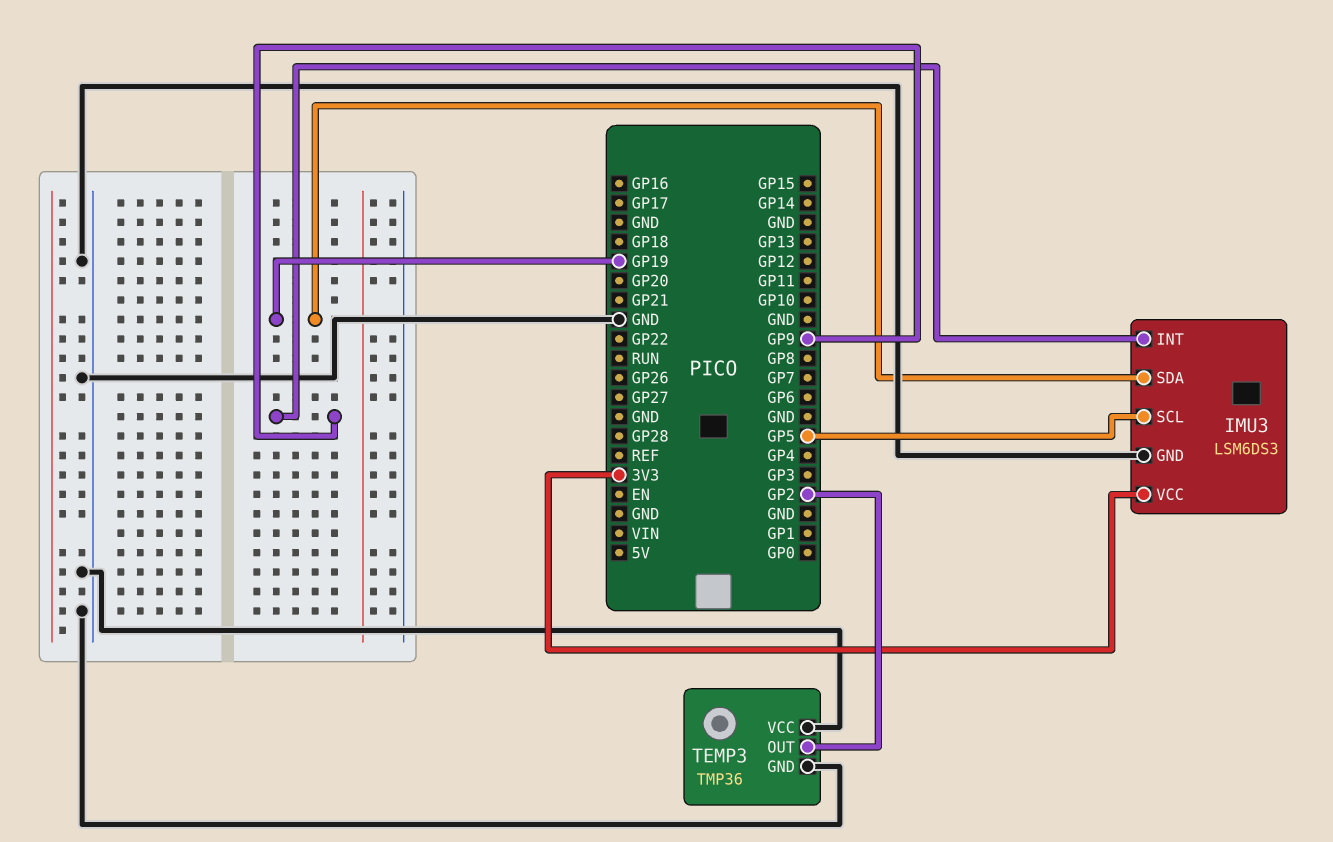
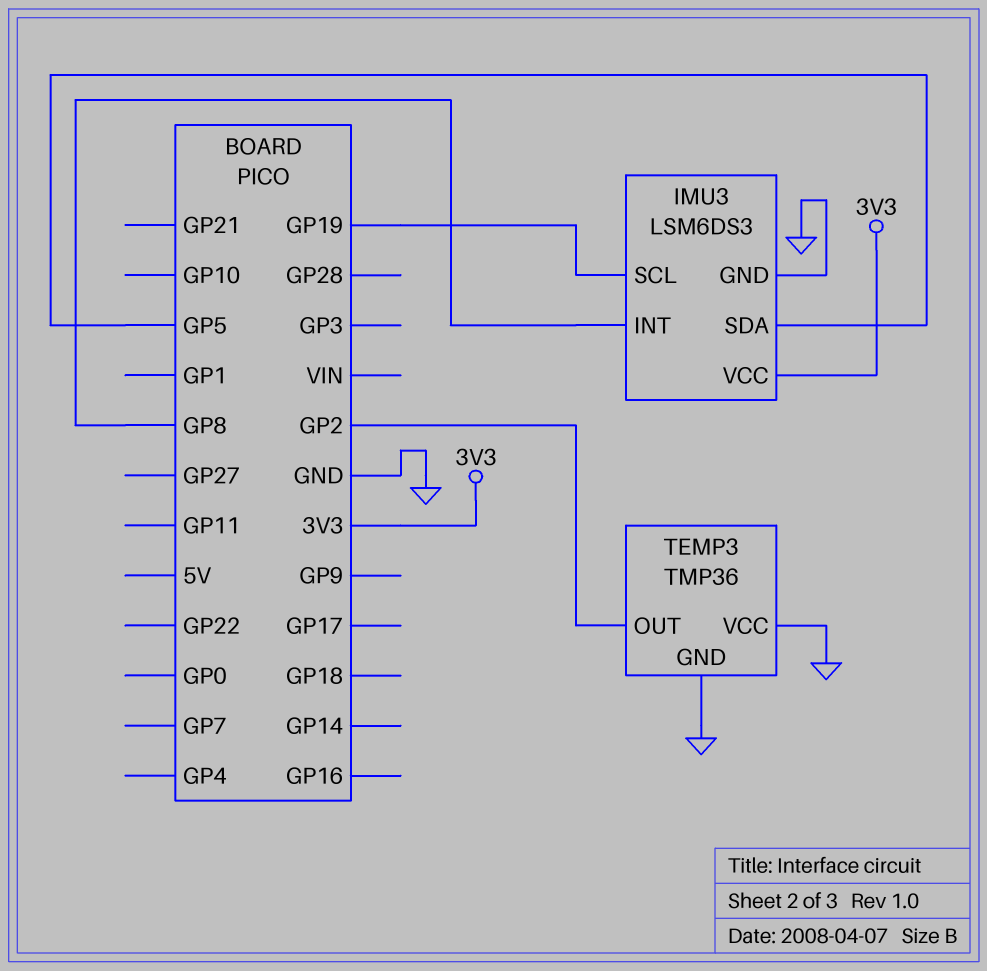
IMU3 pin INT: GP9 -> GP8
IMU3 pin SCL: GP5 -> GP19
IMU3 pin SDA: GP19 -> GP5

